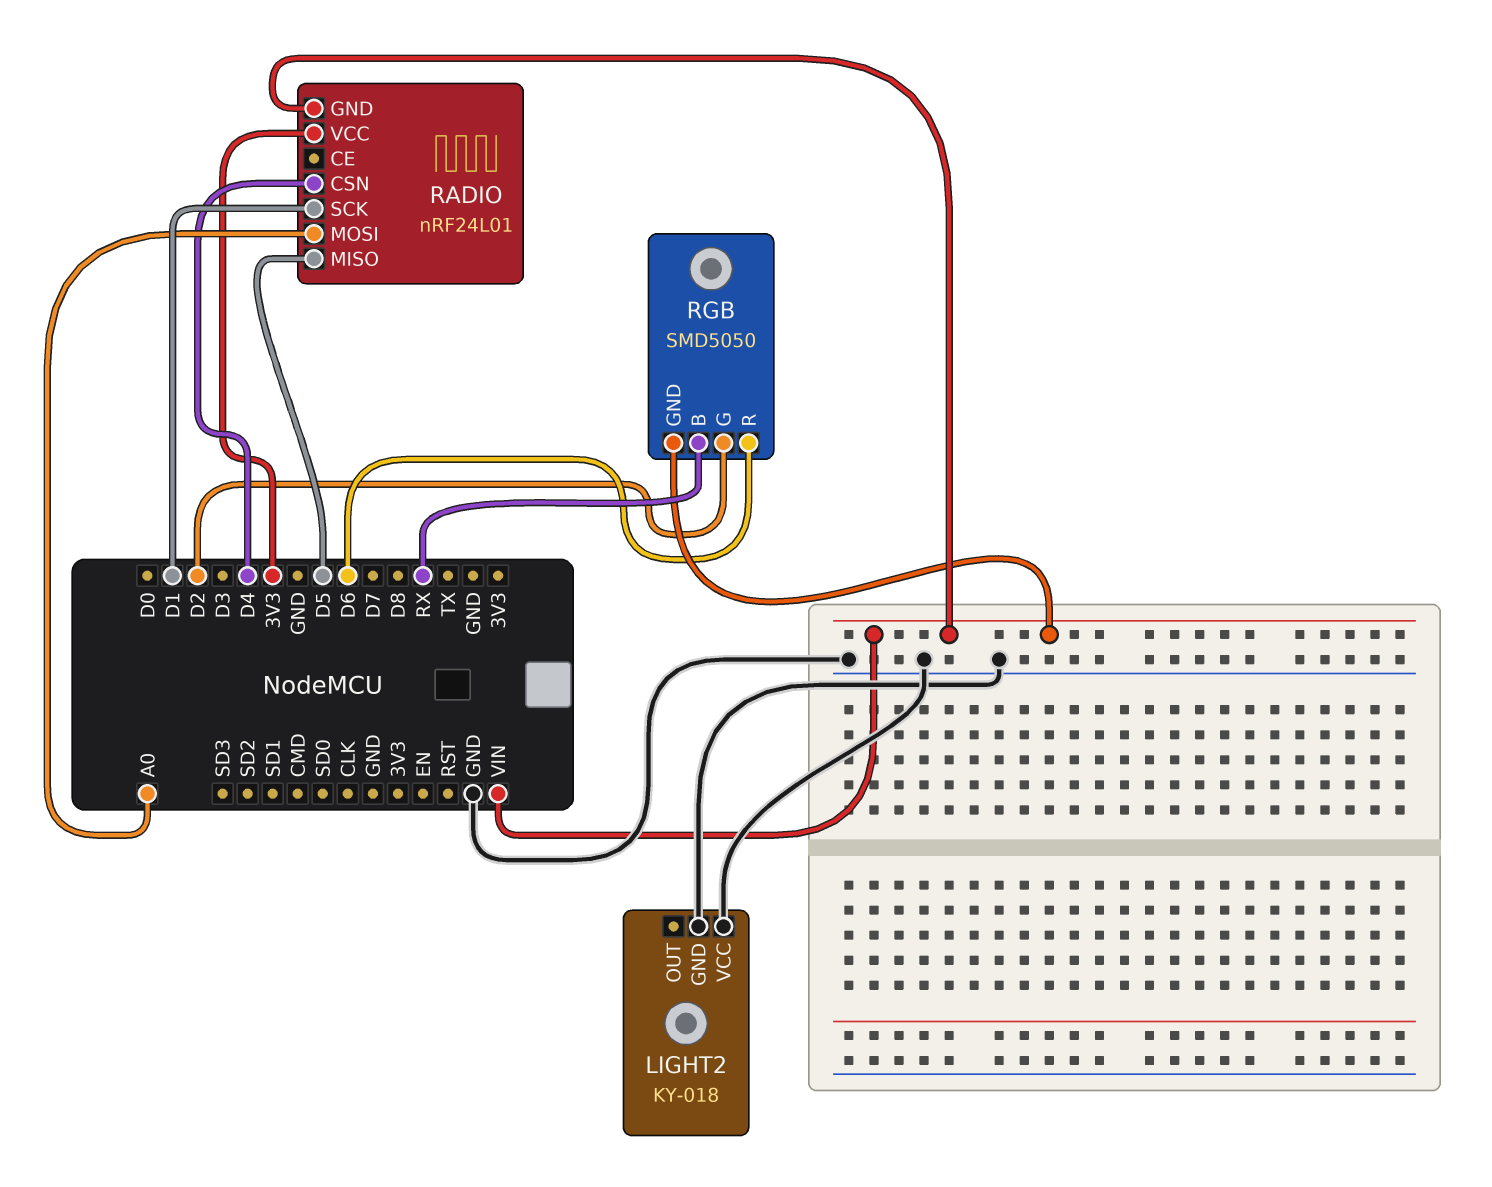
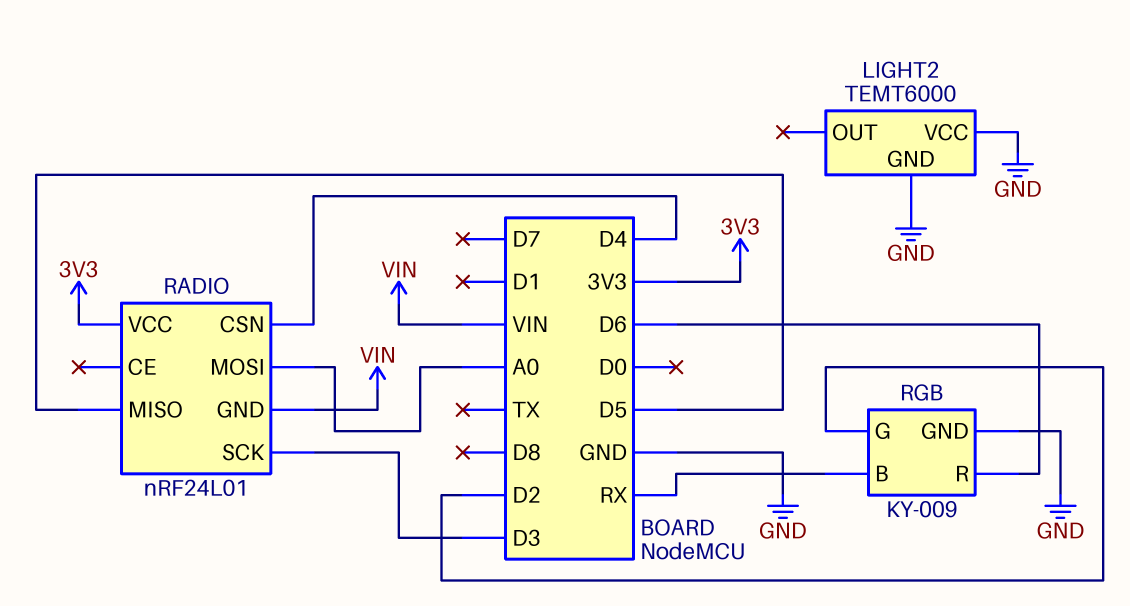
LIGHT2: KY-018 -> TEMT6000
RADIO pin SCK: D1 -> D3
RGB: SMD5050 -> KY-009
RGB pin GND: VIN -> GND

